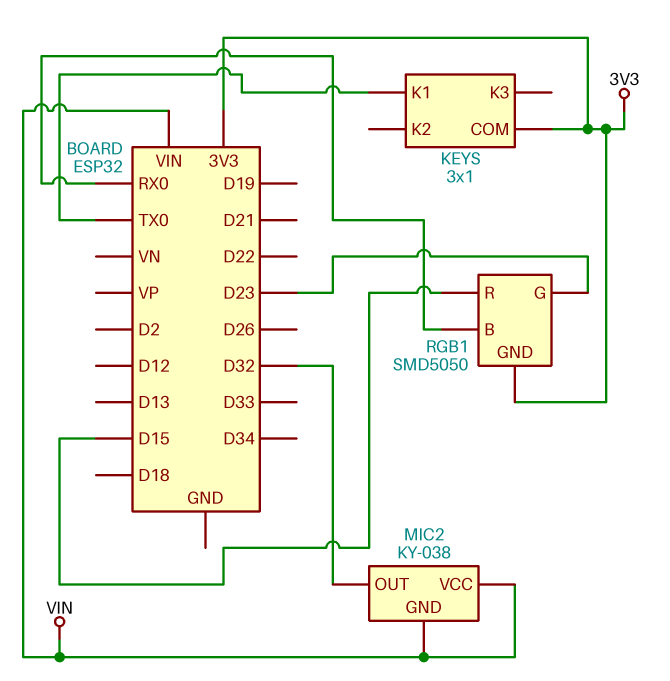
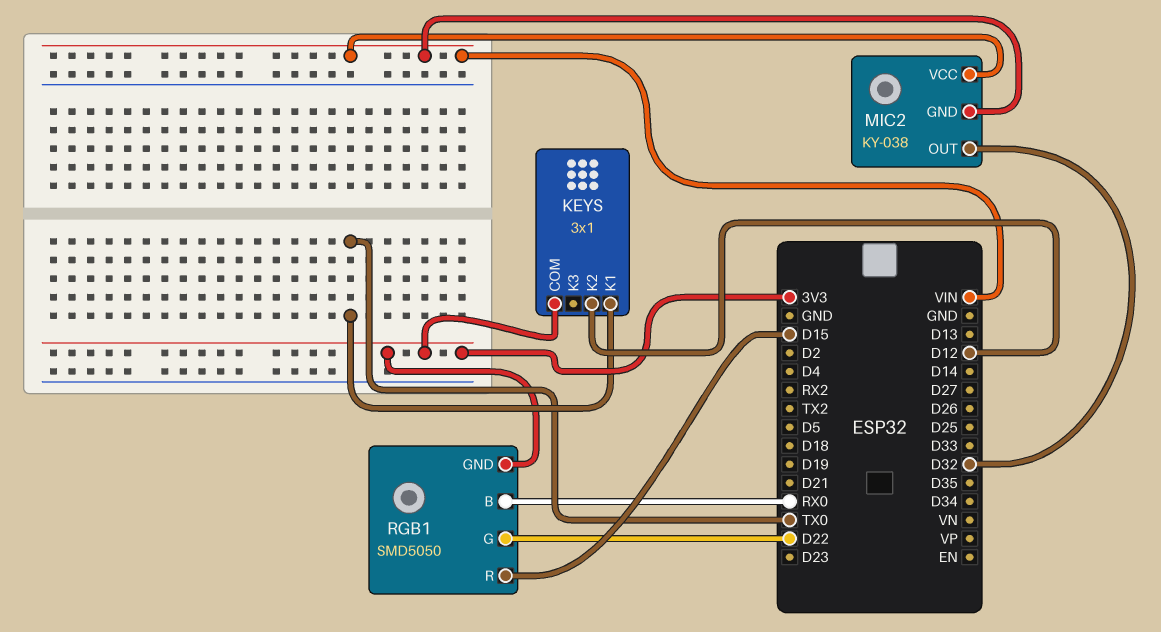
KEYS pin K2: none -> D12
RGB1 pin G: D23 -> D22

